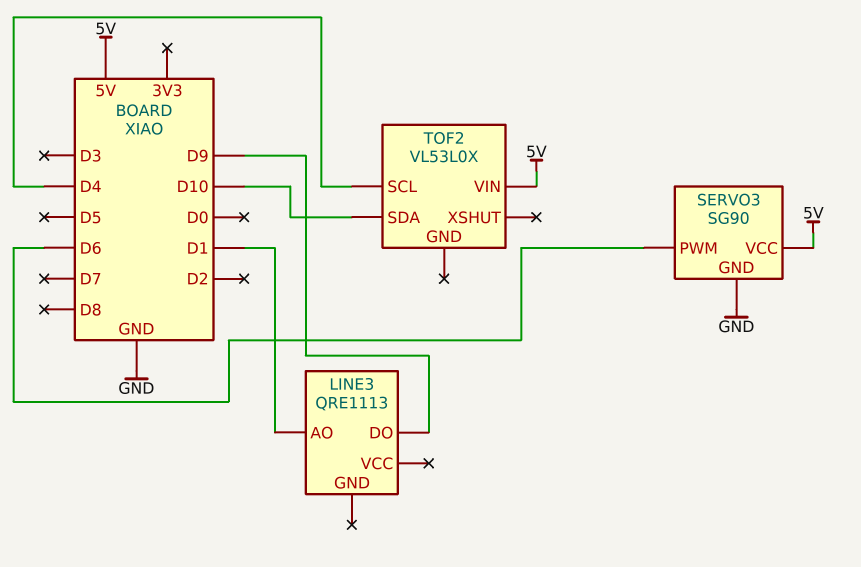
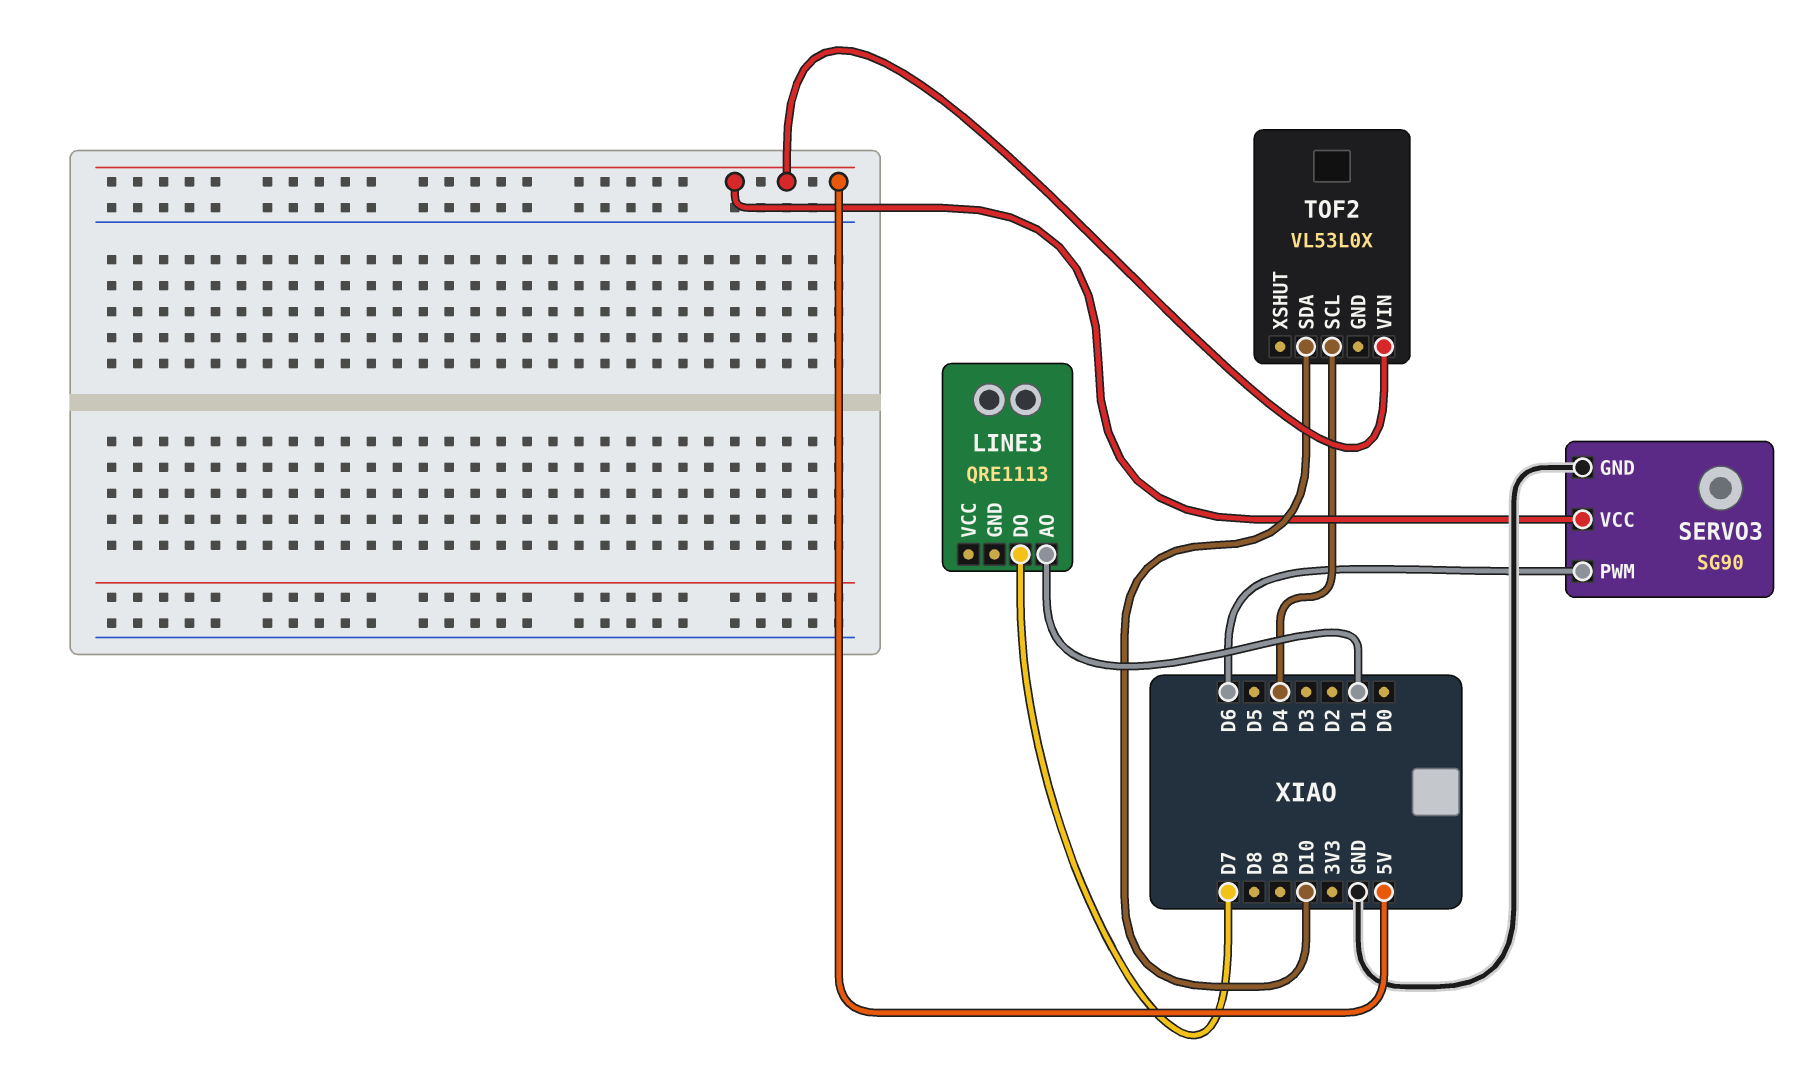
LINE3 pin DO: D9 -> D7

